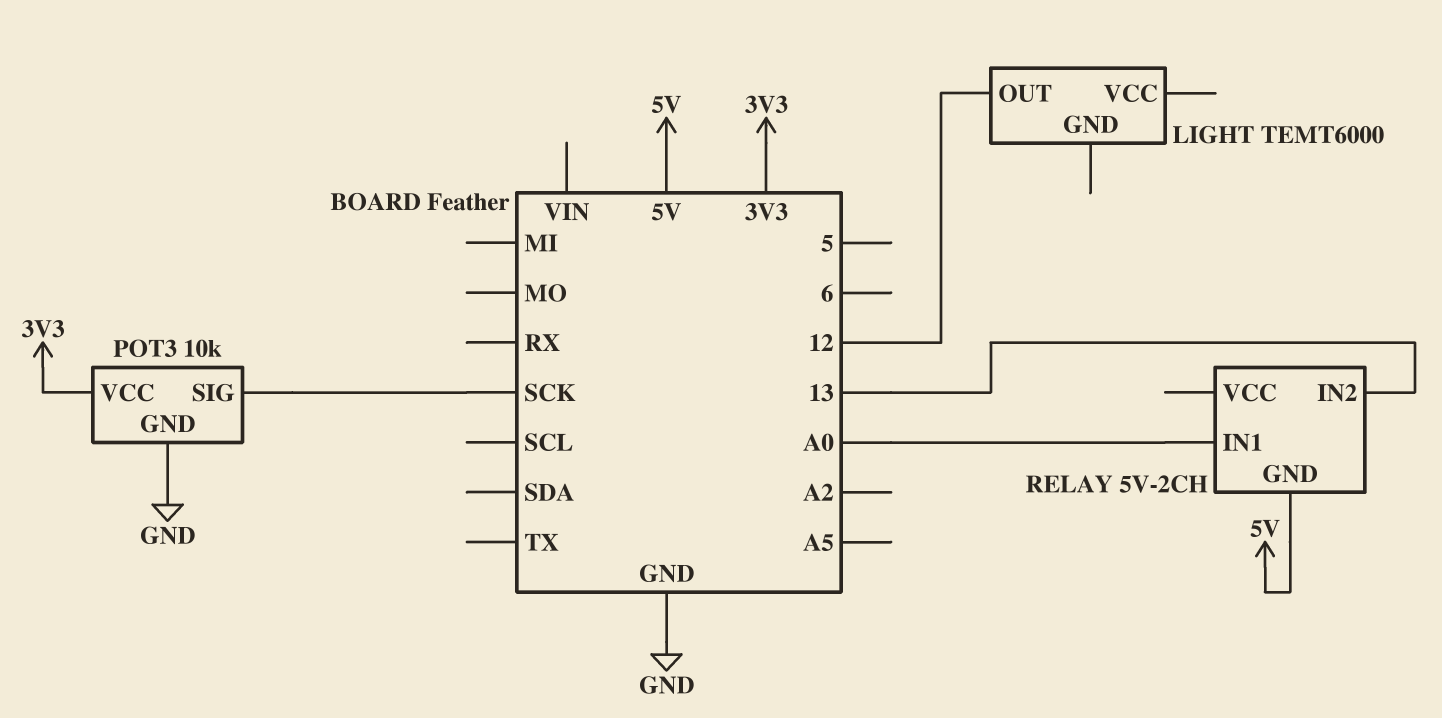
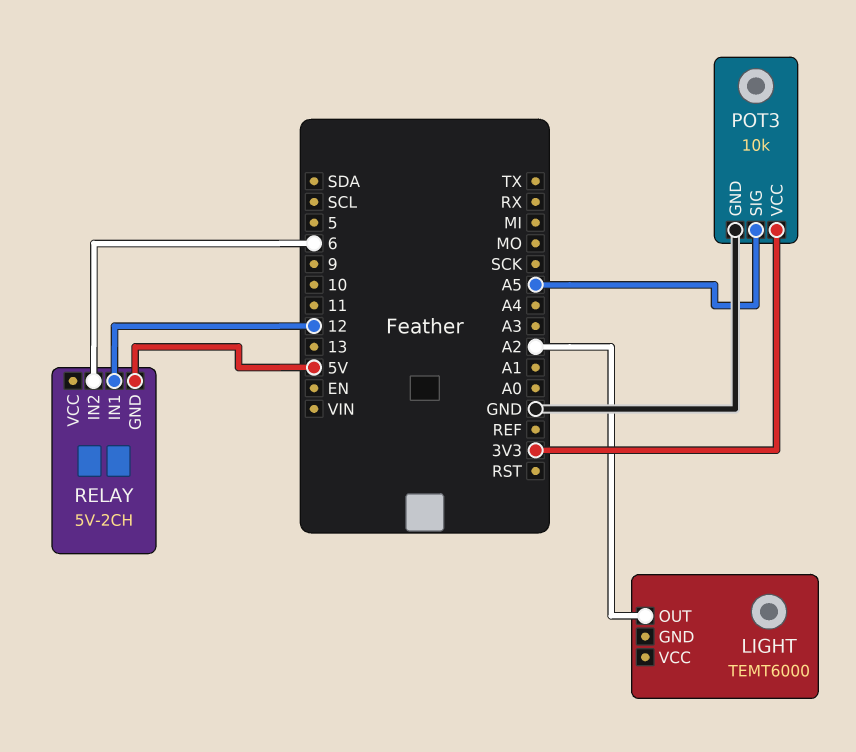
LIGHT pin OUT: 12 -> A2
POT3 pin SIG: SCK -> A5
RELAY pin IN1: A0 -> 12
RELAY pin IN2: 13 -> 6

